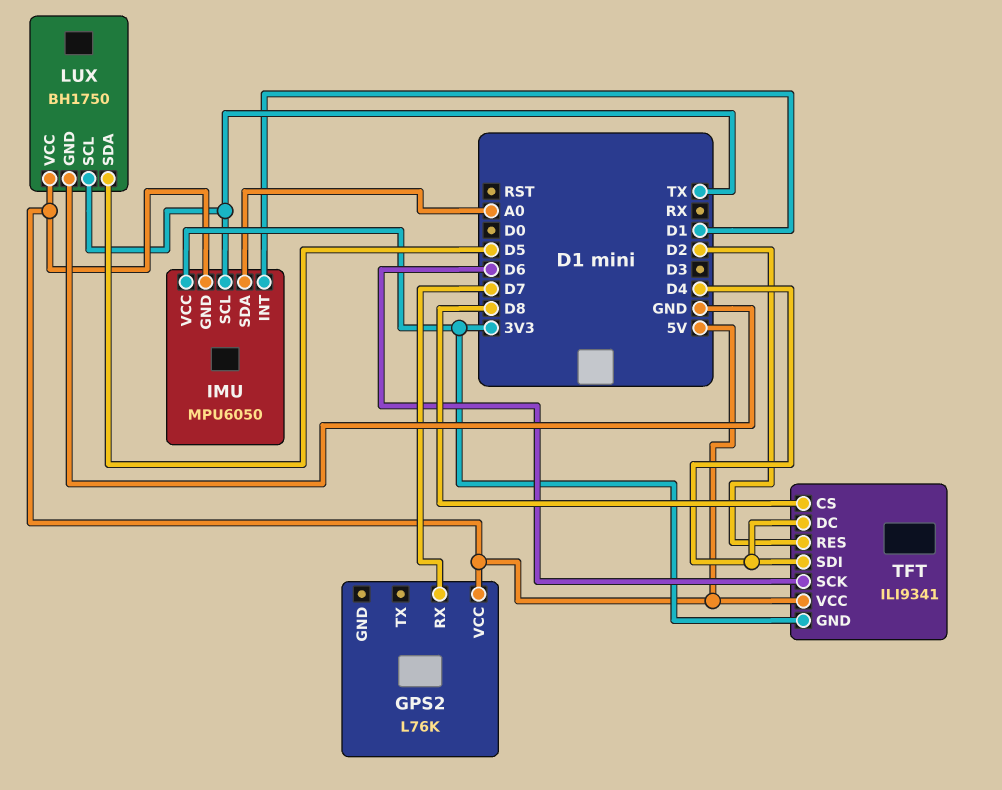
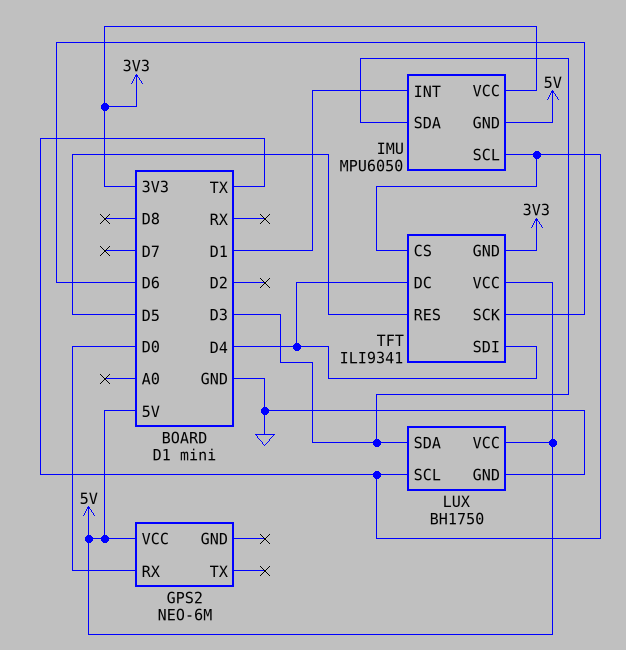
GPS2: L76K -> NEO-6M
GPS2 pin RX: D7 -> D0
IMU pin SDA: A0 -> D3
LUX pin SDA: D5 -> D3
TFT pin CS: D8 -> TX
TFT pin RES: D2 -> D5

